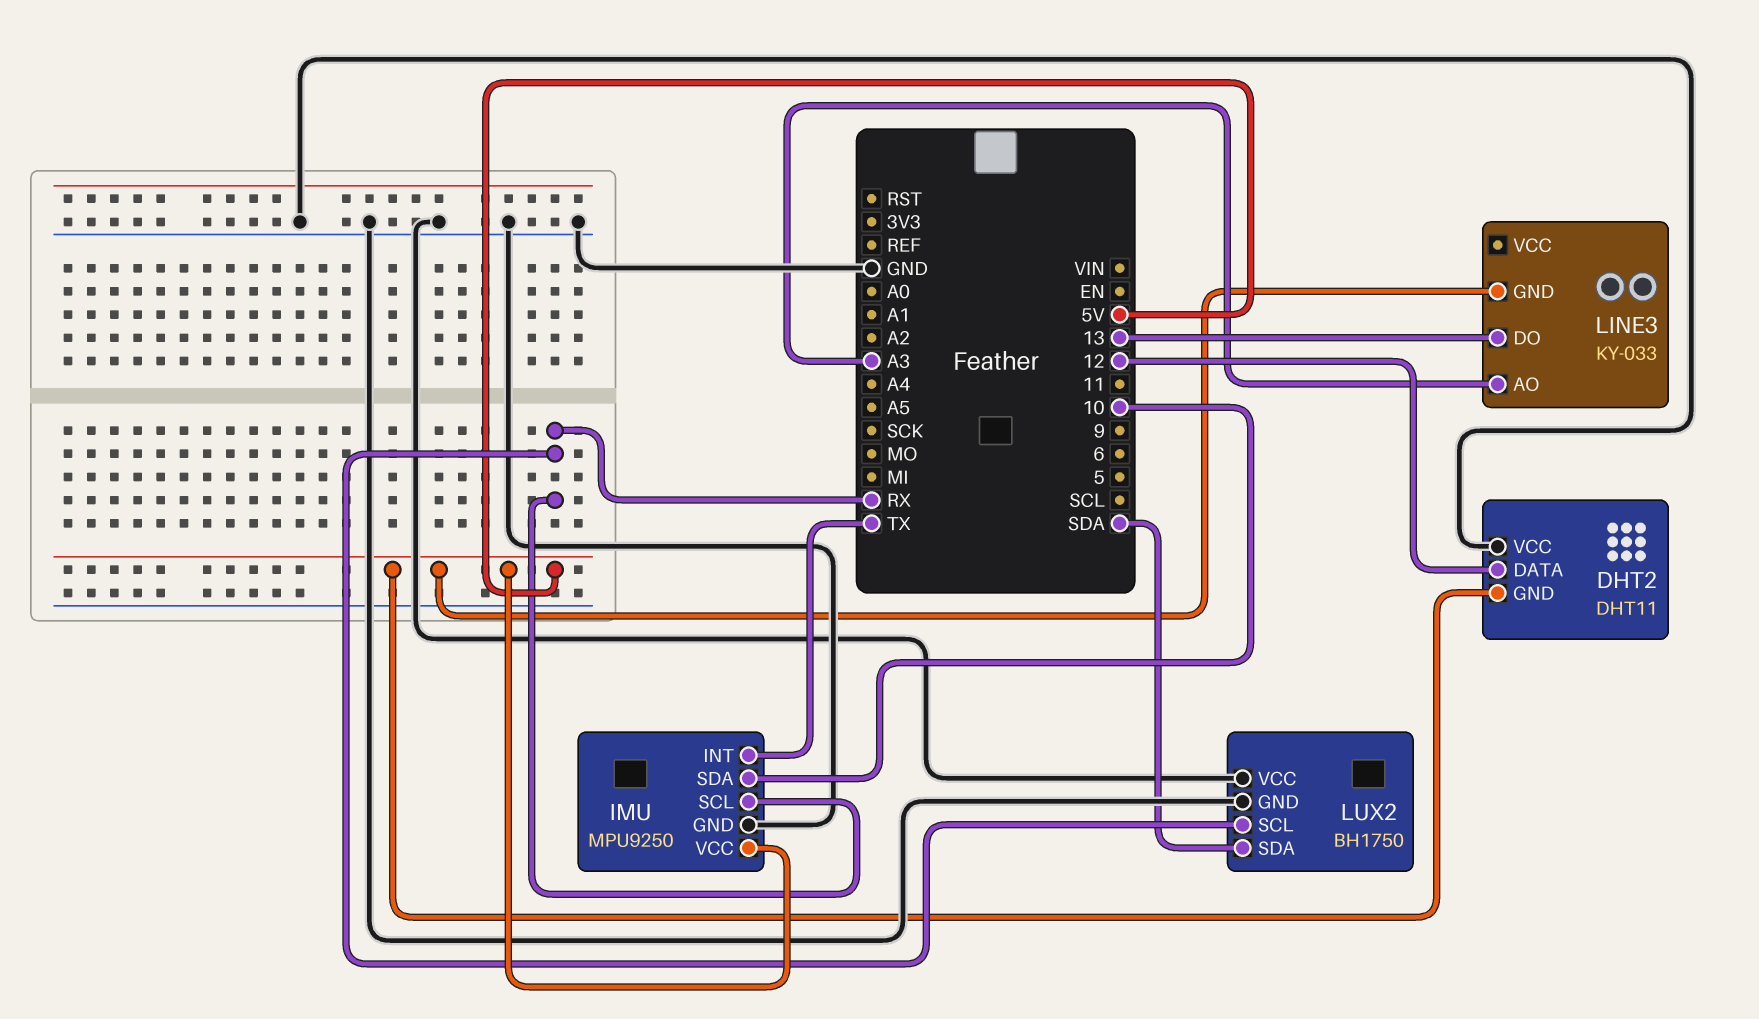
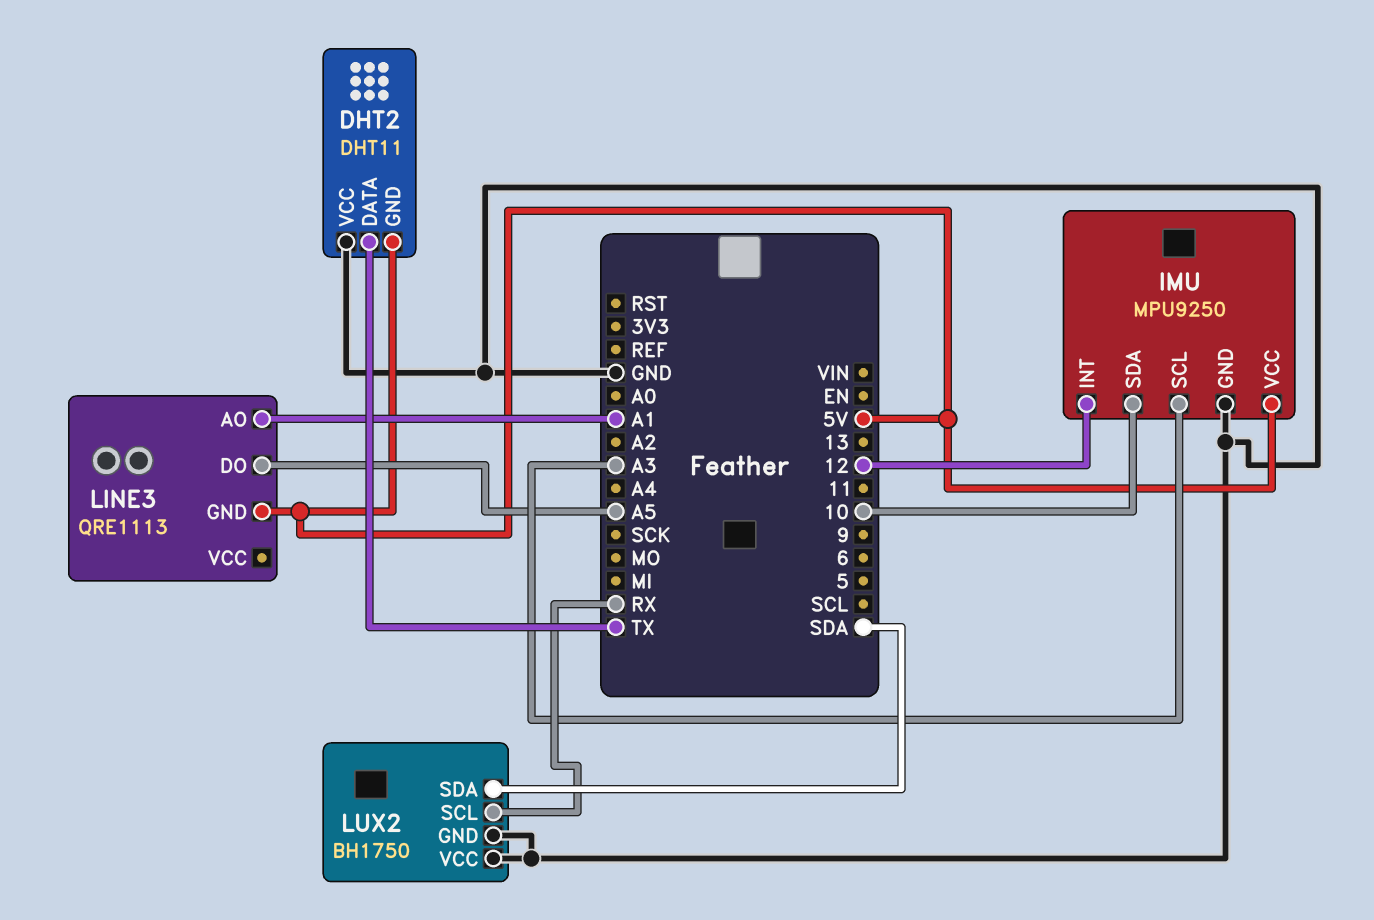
DHT2 pin DATA: 12 -> TX
IMU pin INT: TX -> 12
IMU pin SCL: RX -> A3
LINE3: KY-033 -> QRE1113
LINE3 pin AO: A3 -> A1
LINE3 pin DO: 13 -> A5

